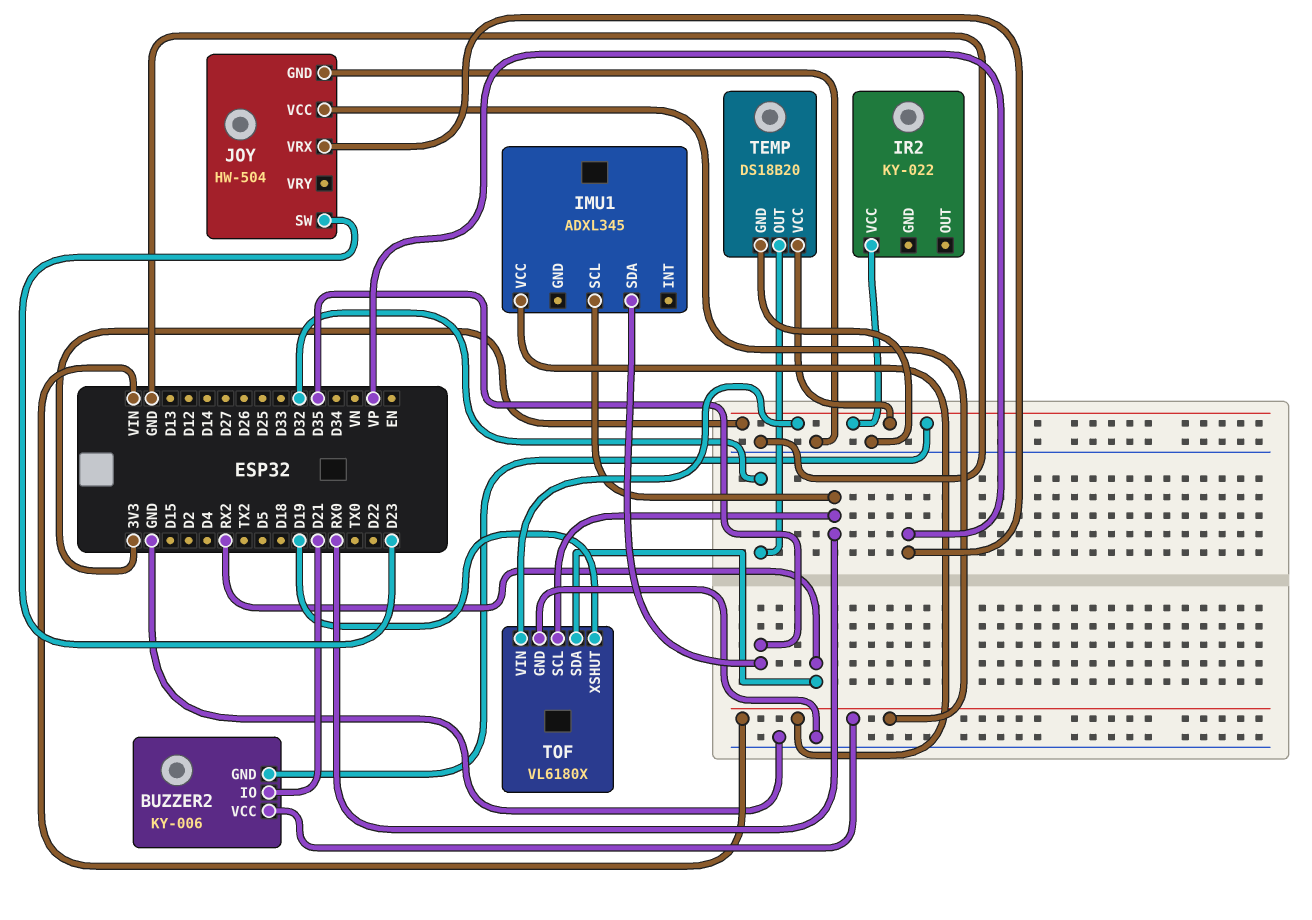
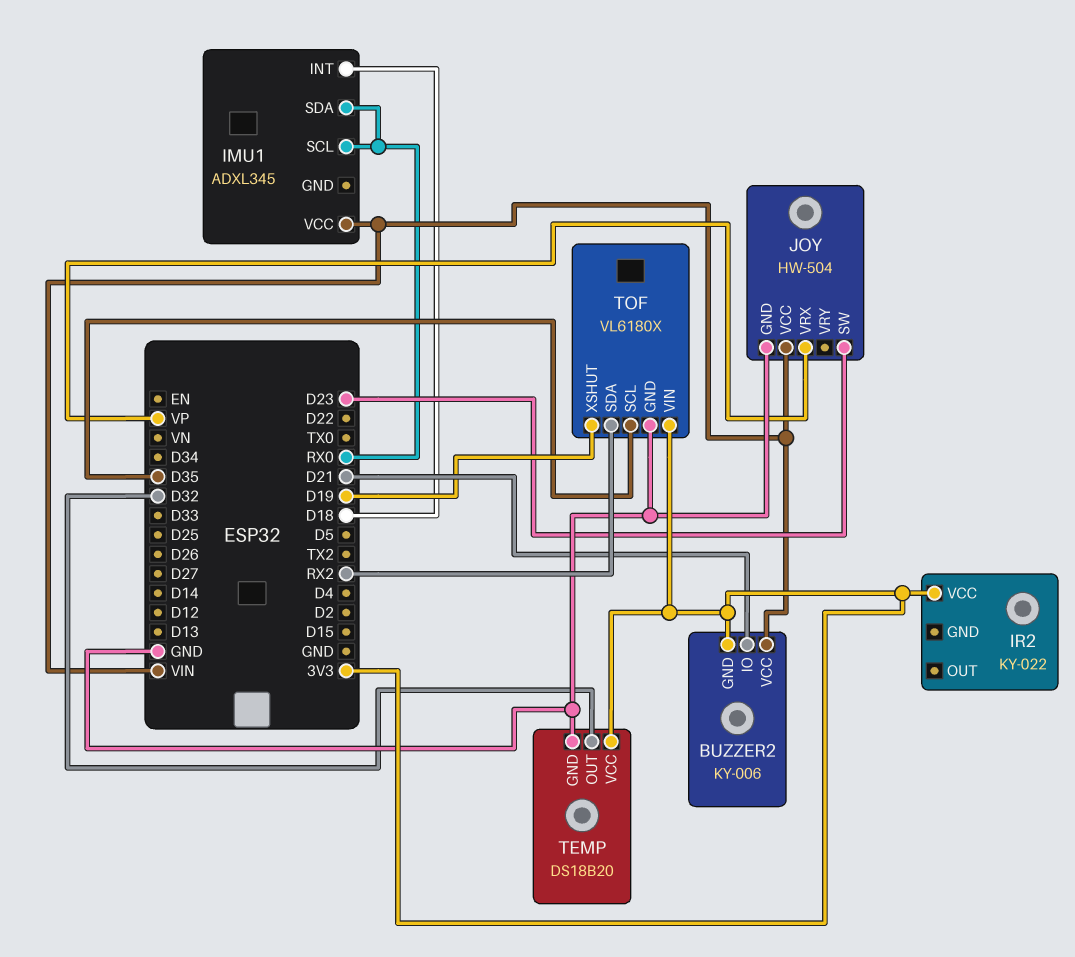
IMU1 pin INT: none -> D18
IMU1 pin SDA: D35 -> RX0
TOF pin SCL: RX0 -> D35

